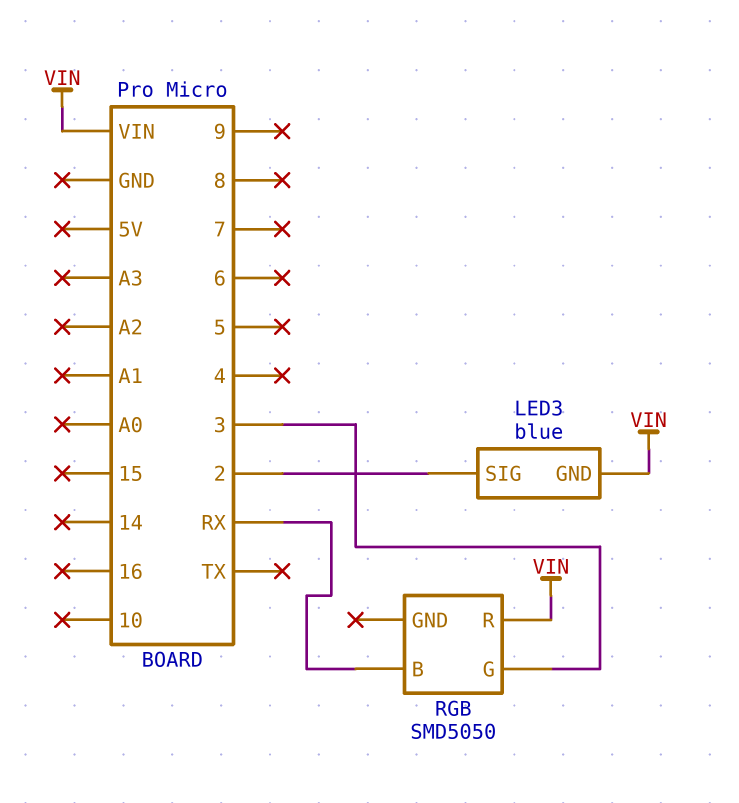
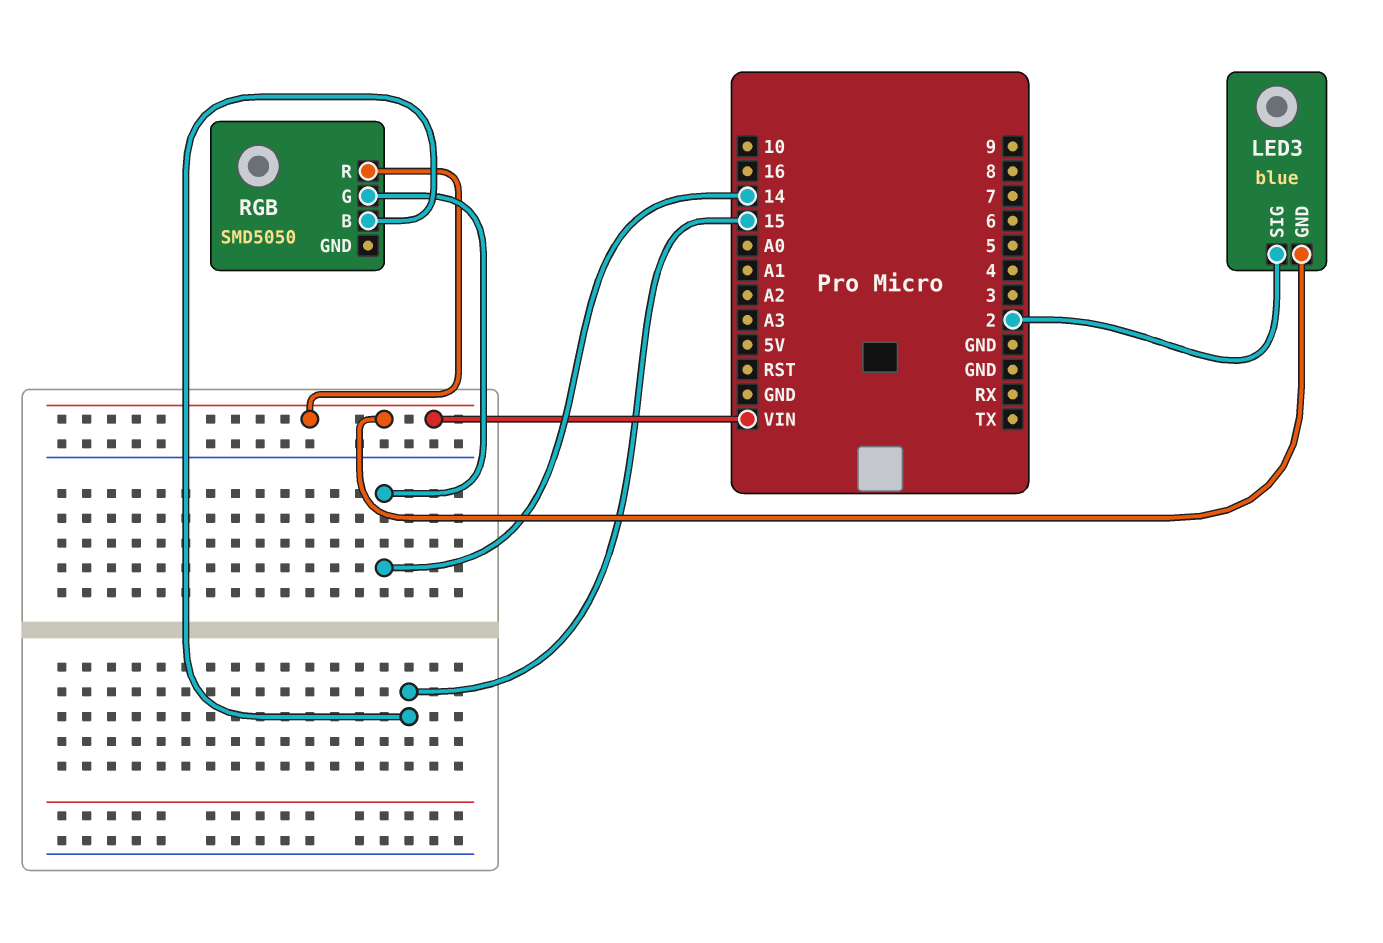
RGB pin B: RX -> 15
RGB pin G: 3 -> 14

